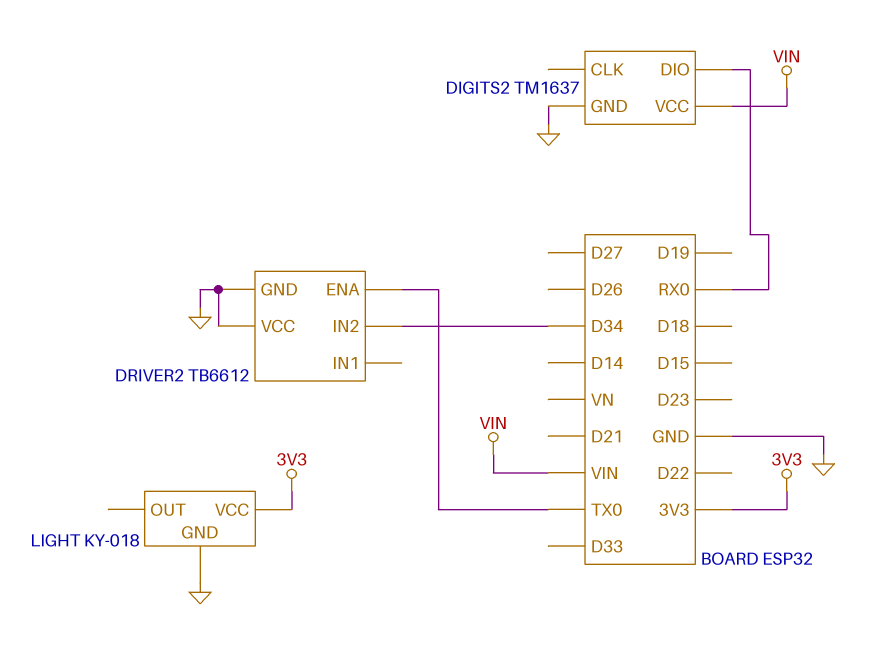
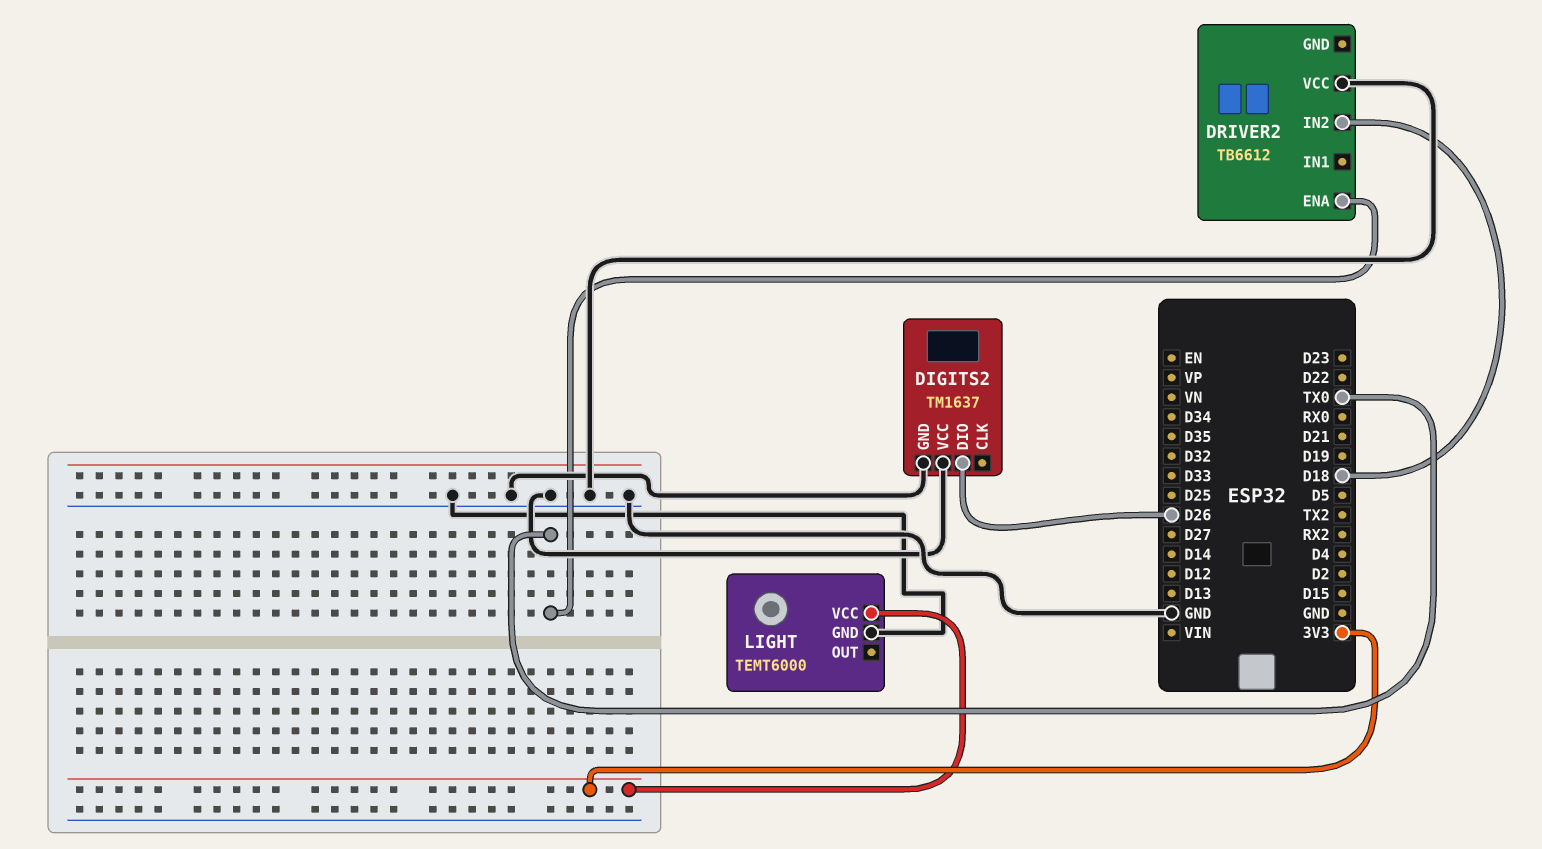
DIGITS2 pin DIO: RX0 -> D26
DIGITS2 pin VCC: VIN -> GND
DRIVER2 pin GND: GND -> none
DRIVER2 pin IN2: D34 -> D18
LIGHT: KY-018 -> TEMT6000

